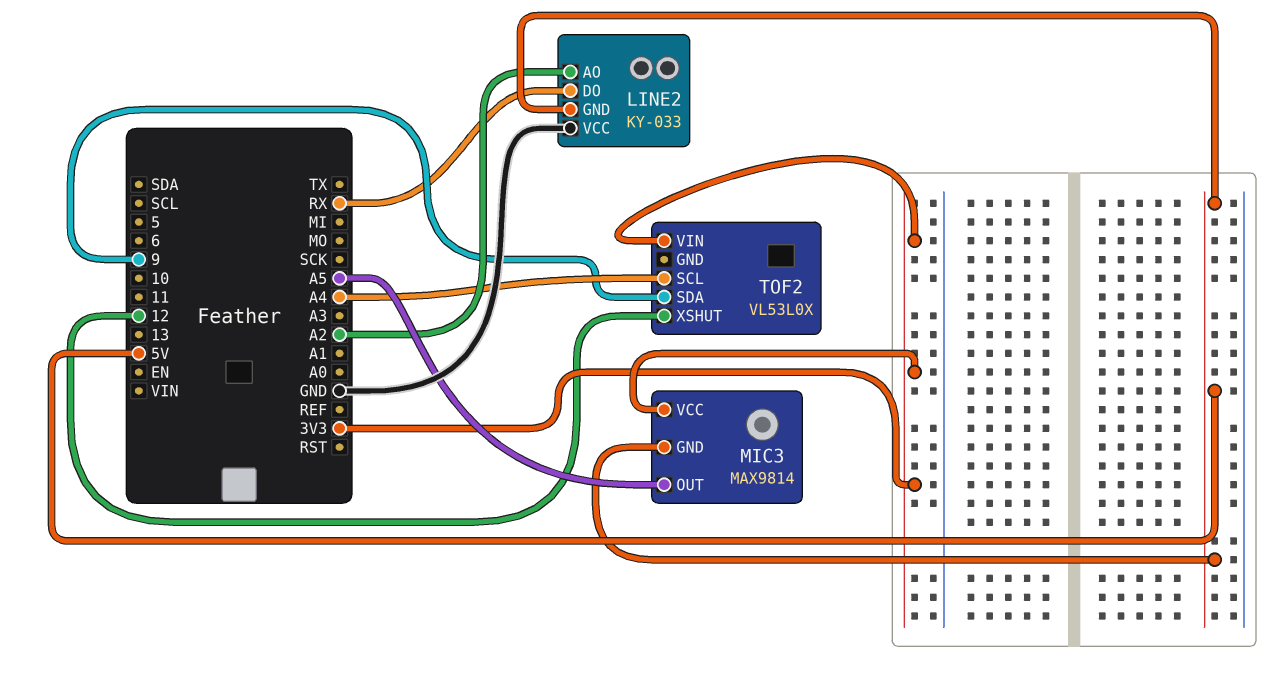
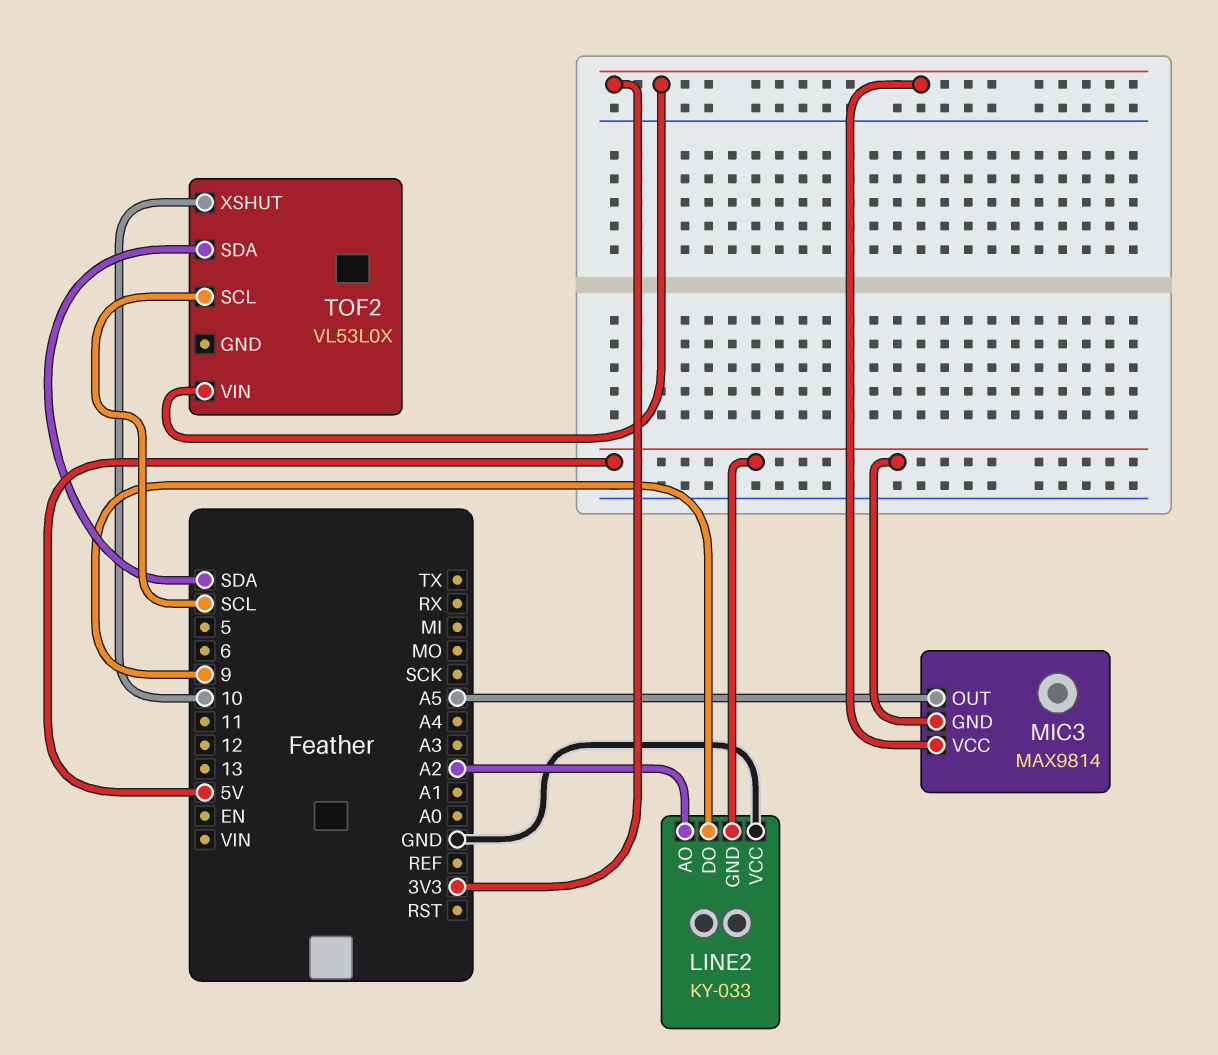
LINE2 pin DO: RX -> 9
TOF2 pin SCL: A4 -> SCL
TOF2 pin SDA: 9 -> SDA
TOF2 pin XSHUT: 12 -> 10

